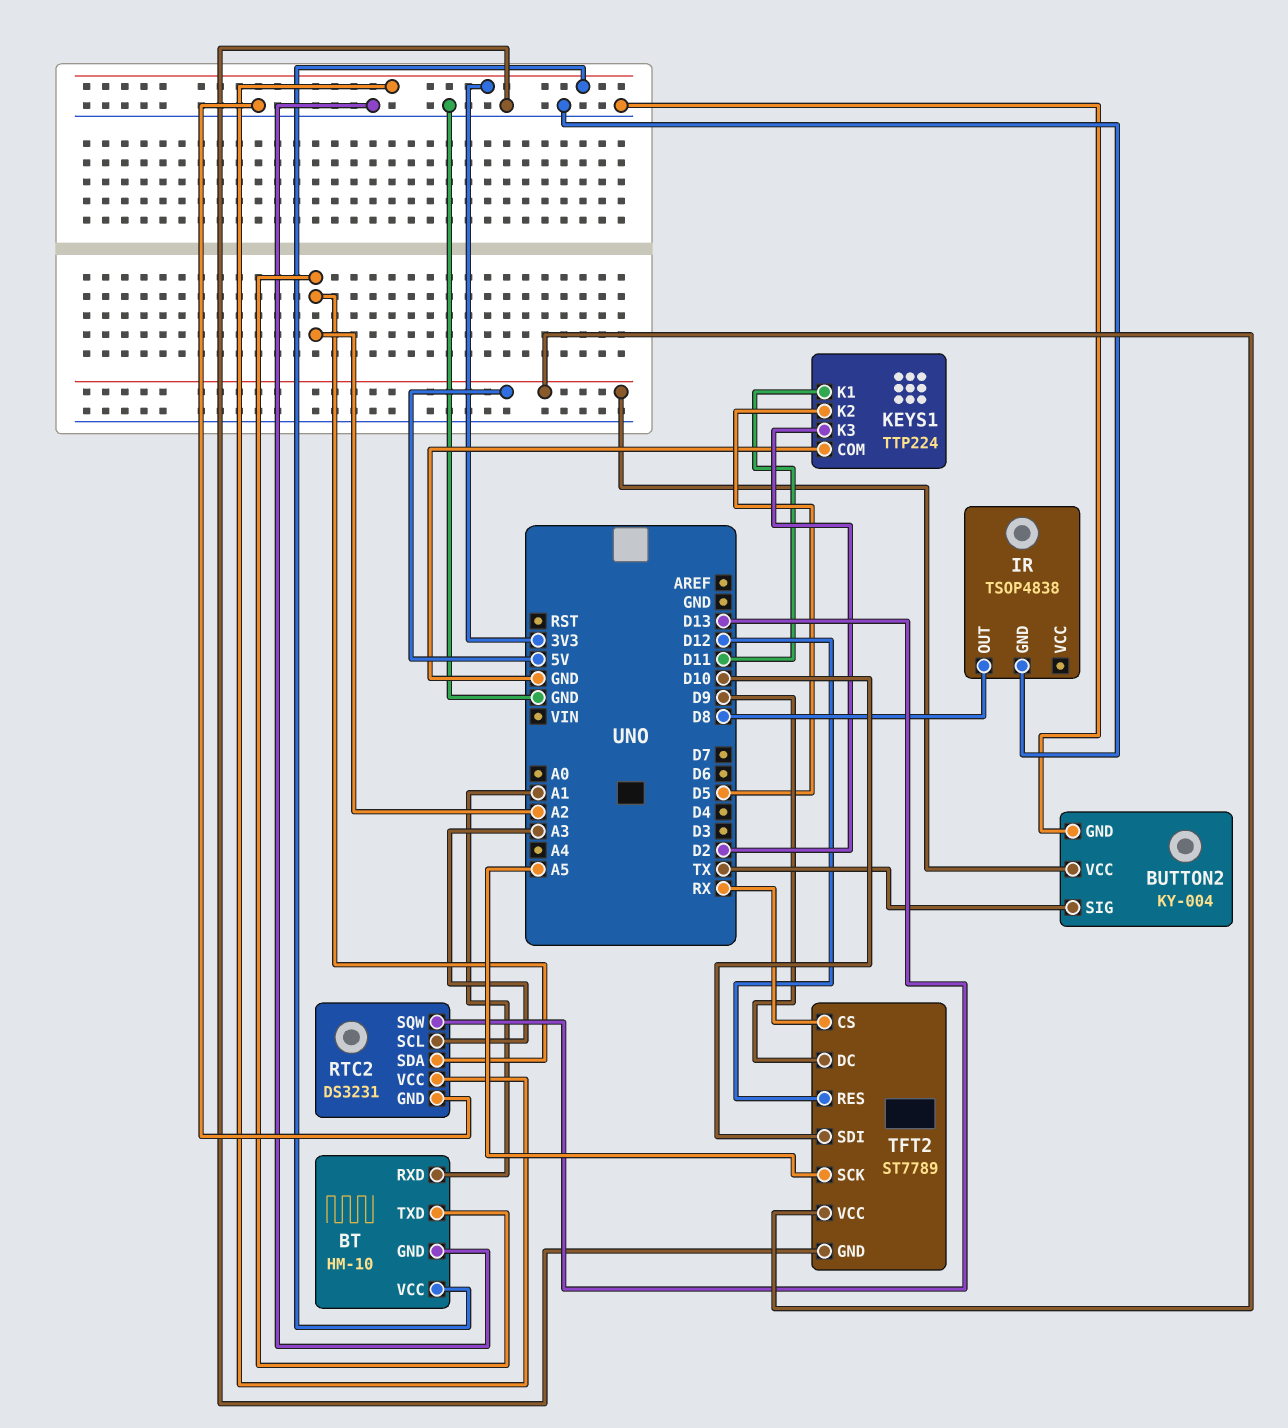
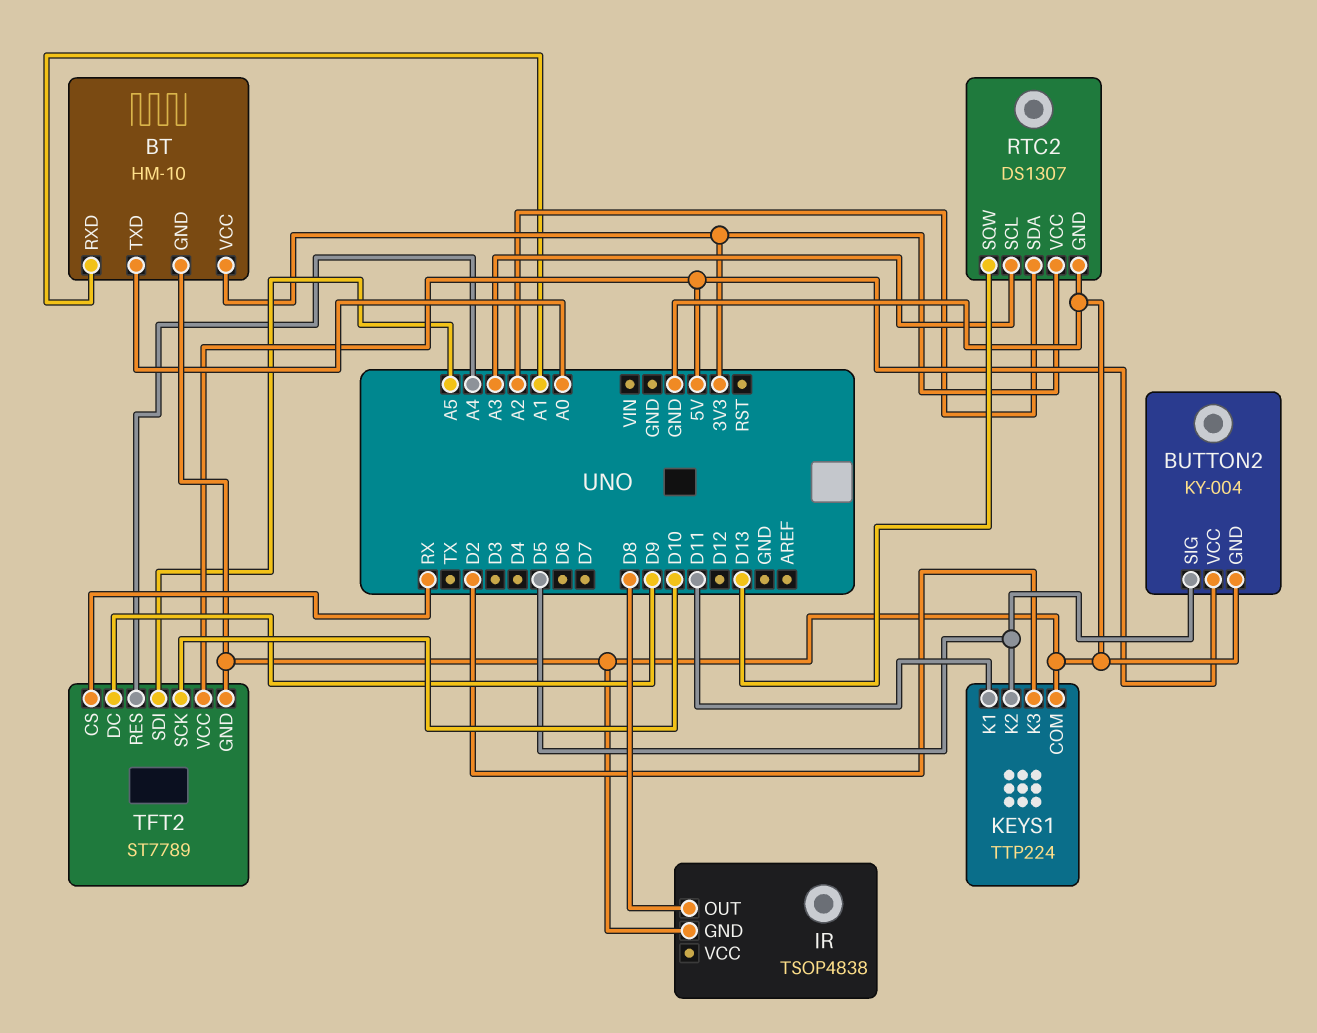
BT pin TXD: A2 -> A0
BUTTON2 pin SIG: TX -> D5
RTC2: DS3231 -> DS1307
TFT2 pin RES: D12 -> A4
TFT2 pin SCK: A5 -> D10
TFT2 pin SDI: D10 -> A5

